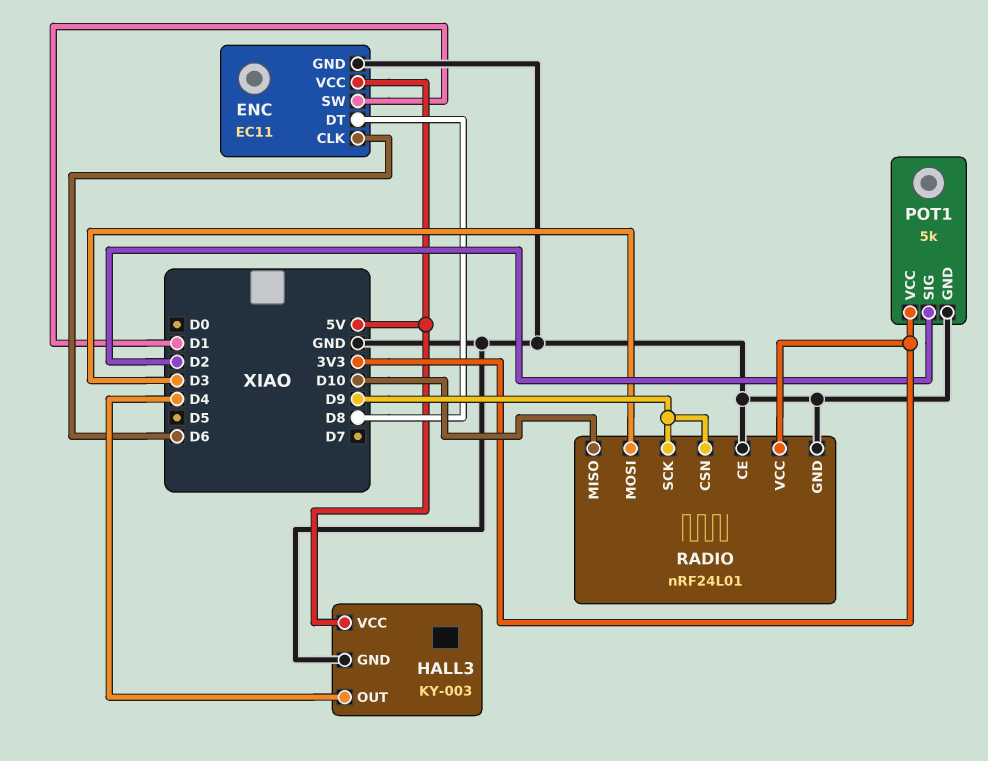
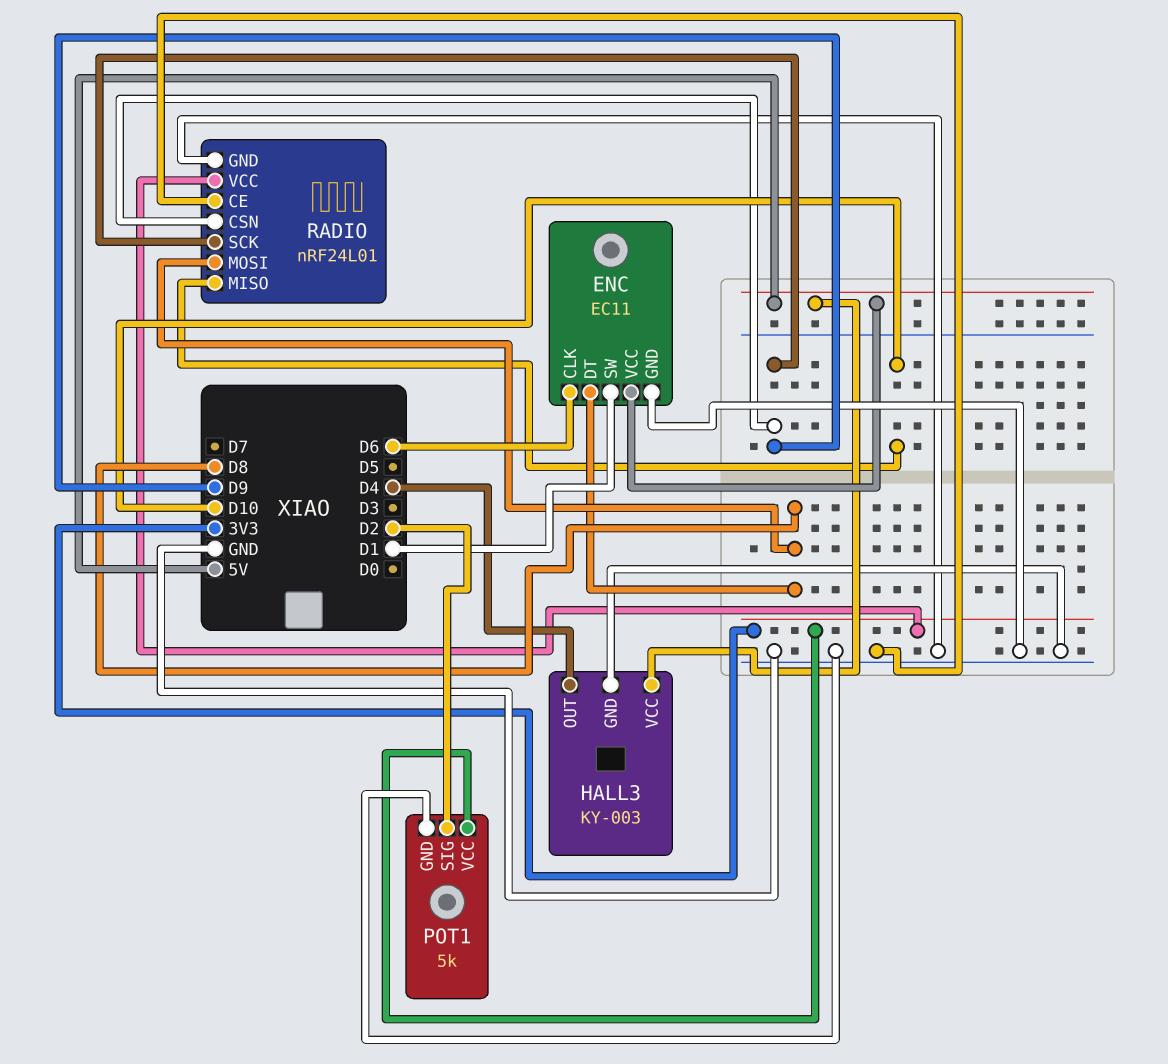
RADIO pin MOSI: D3 -> D8

